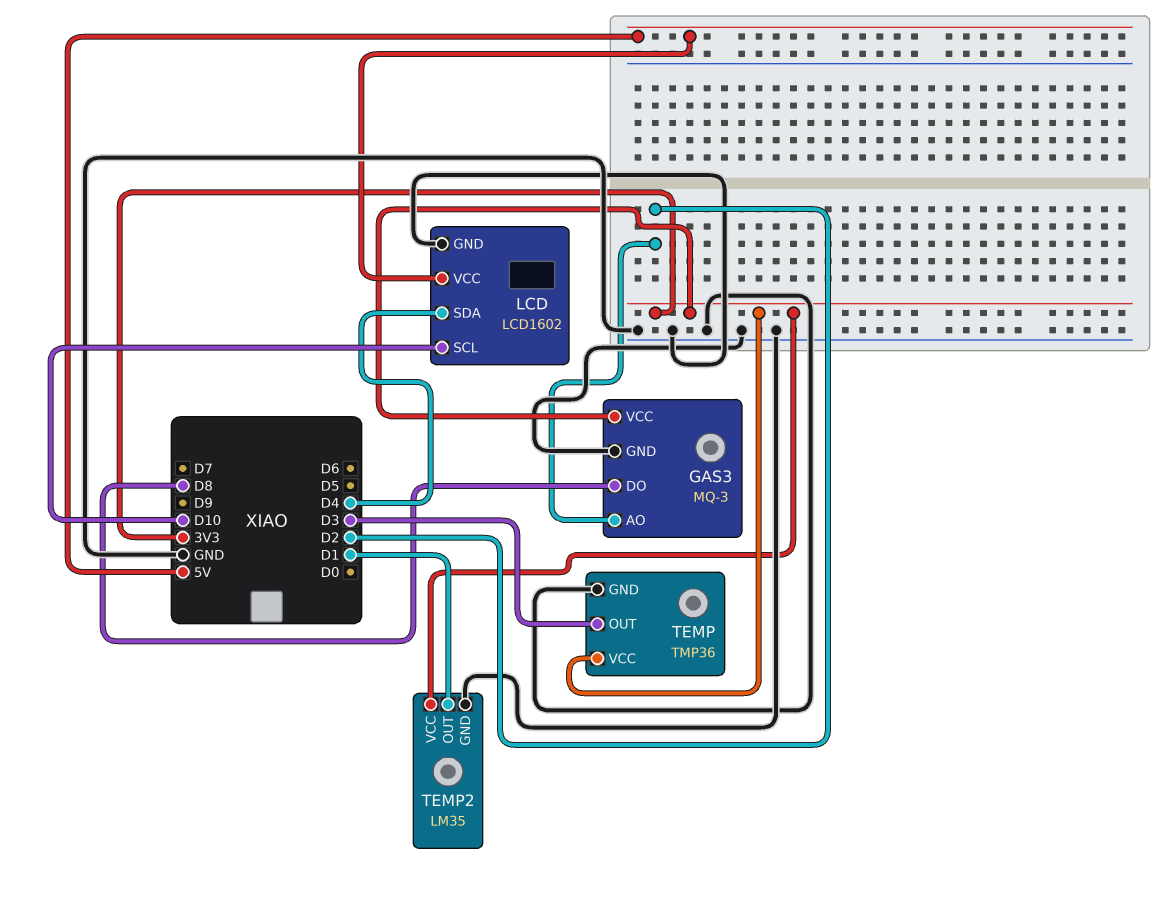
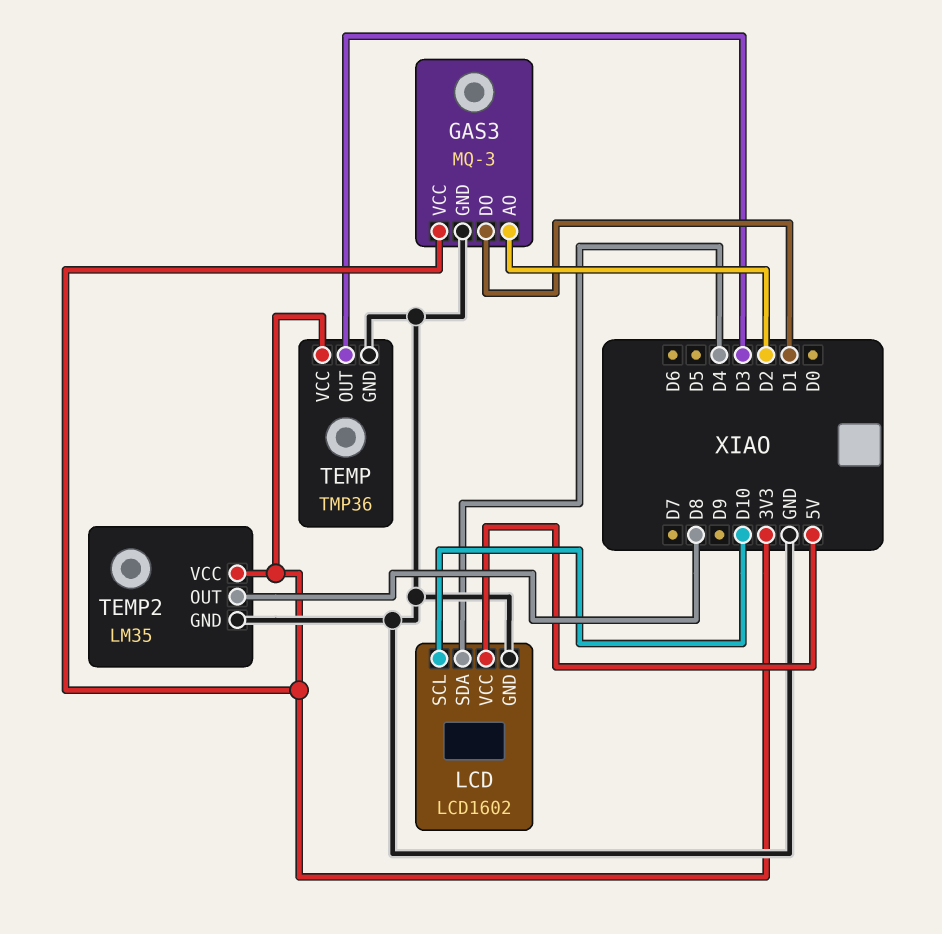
GAS3 pin DO: D8 -> D1
TEMP2 pin OUT: D1 -> D8

